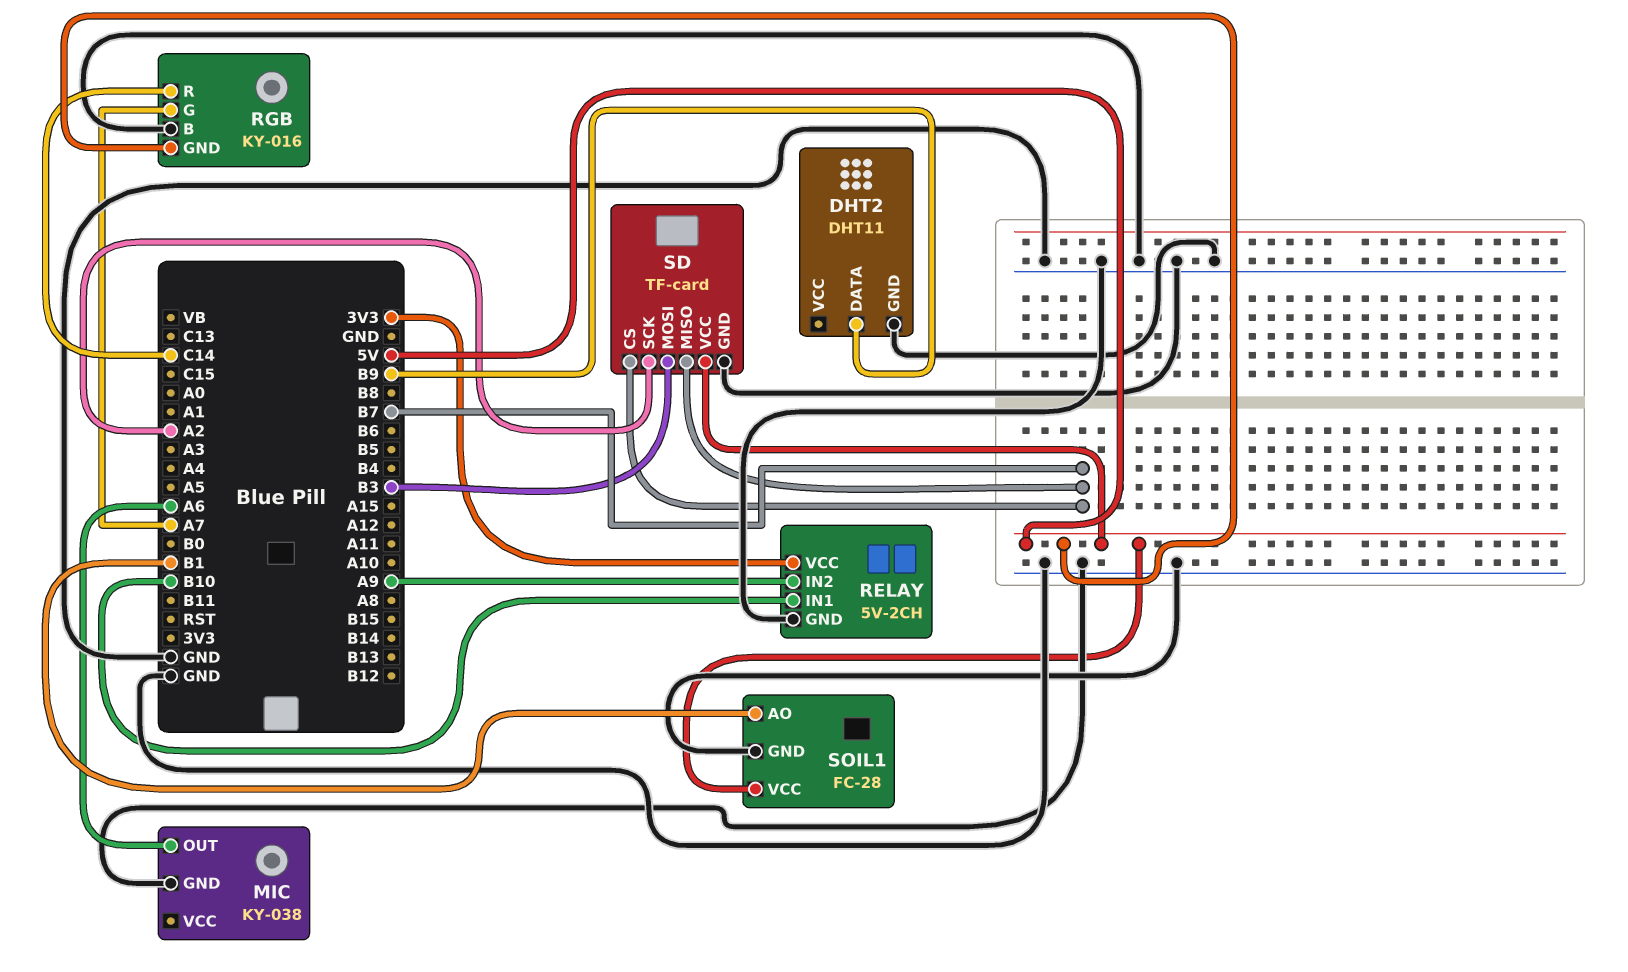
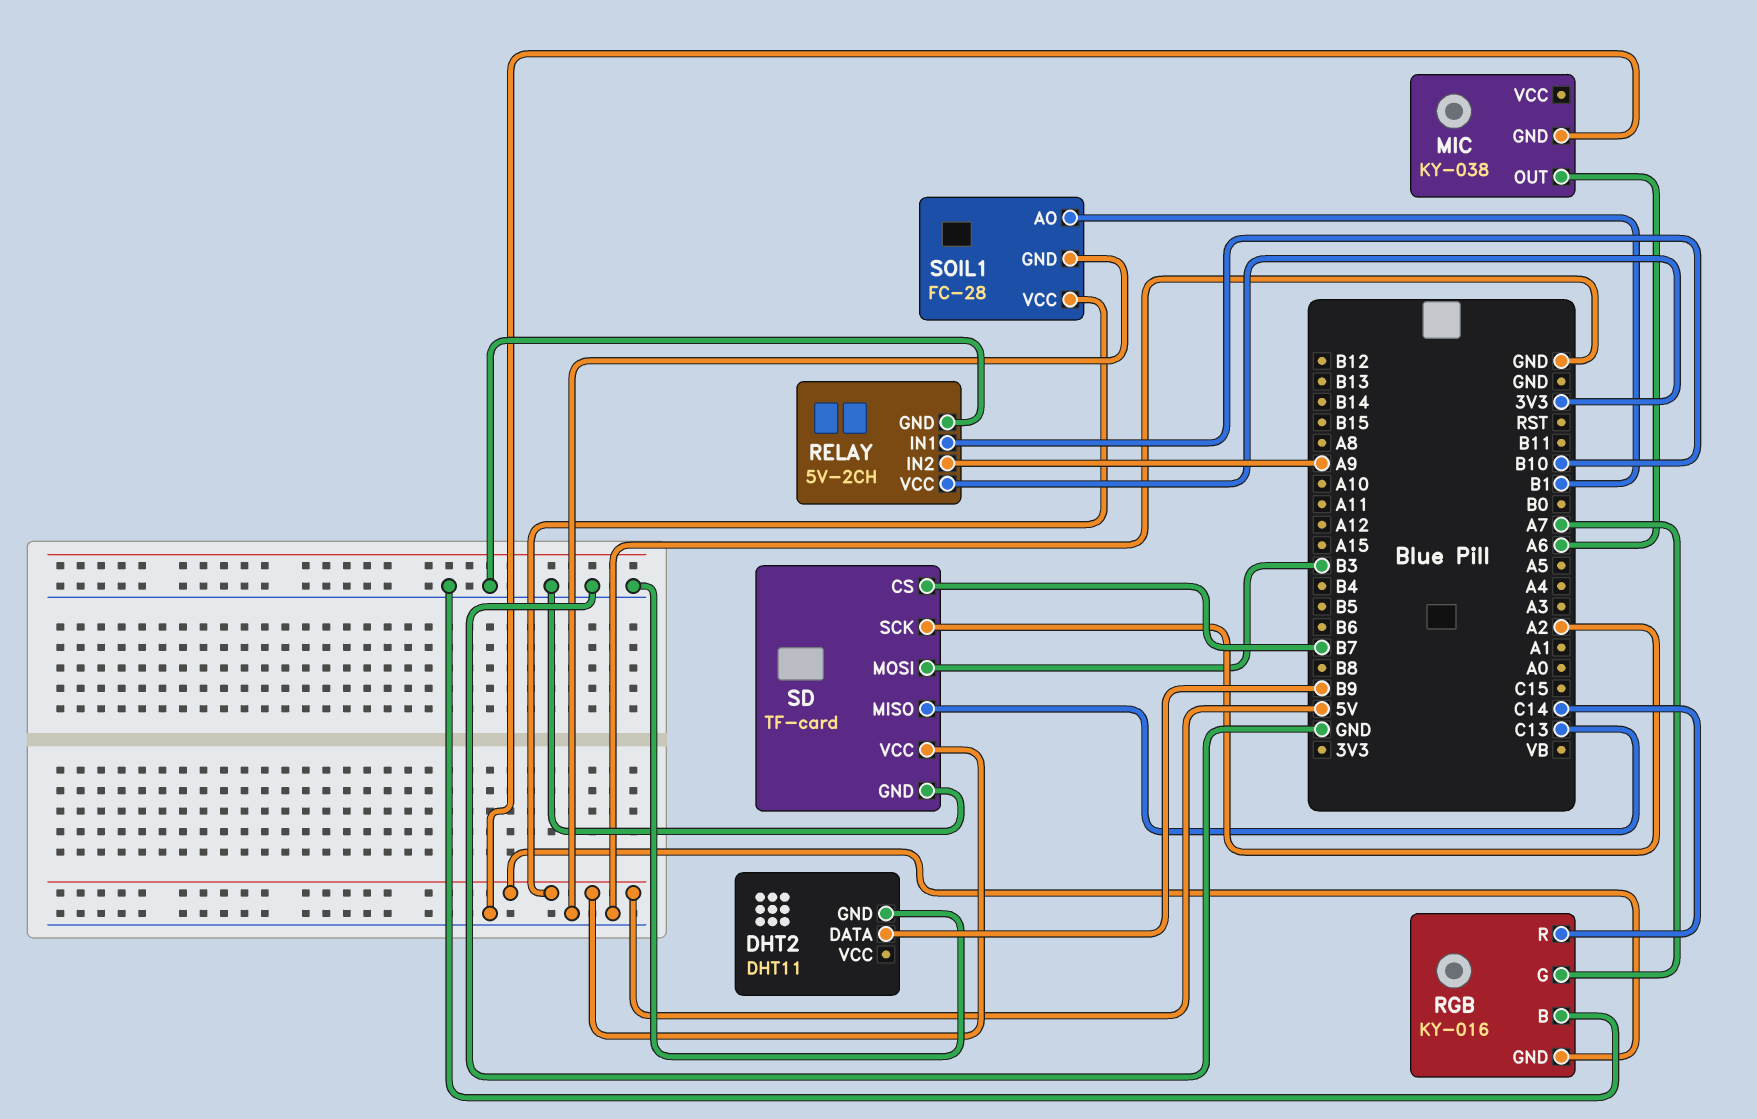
SD pin MISO: B7 -> C13

